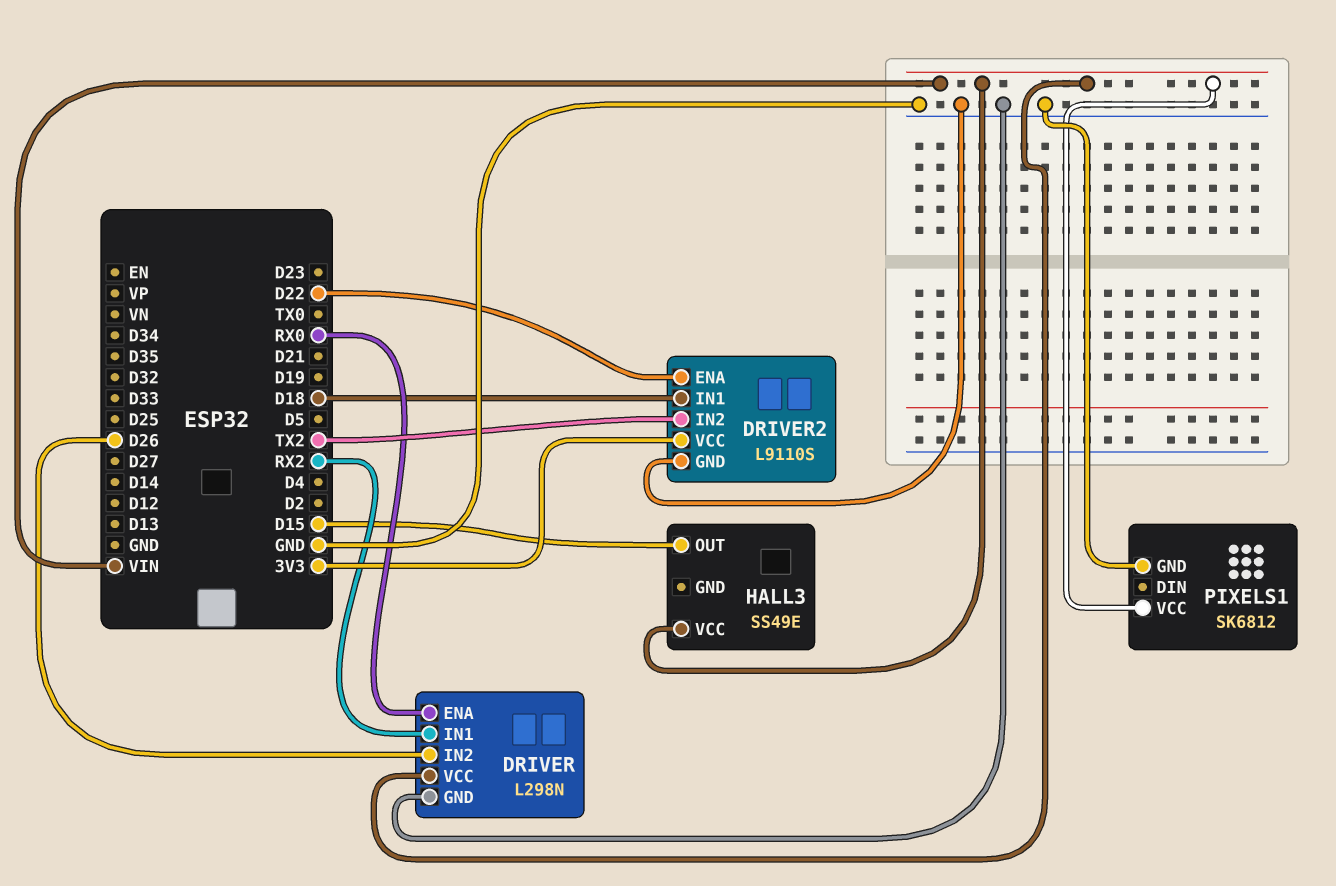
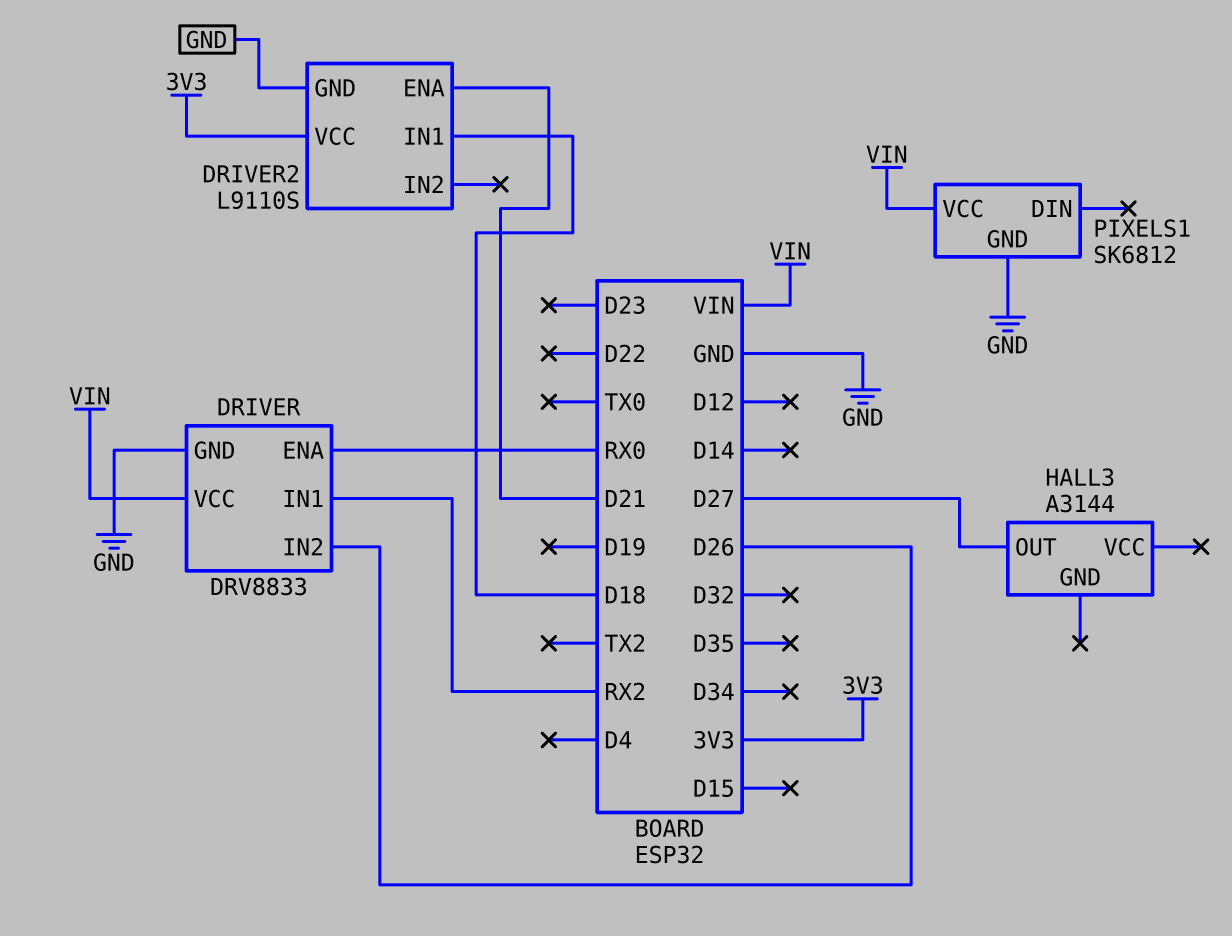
DRIVER: L298N -> DRV8833
DRIVER2 pin ENA: D22 -> D21
DRIVER2 pin IN2: TX2 -> none
HALL3: SS49E -> A3144
HALL3 pin OUT: D15 -> D27
HALL3 pin VCC: VIN -> none

